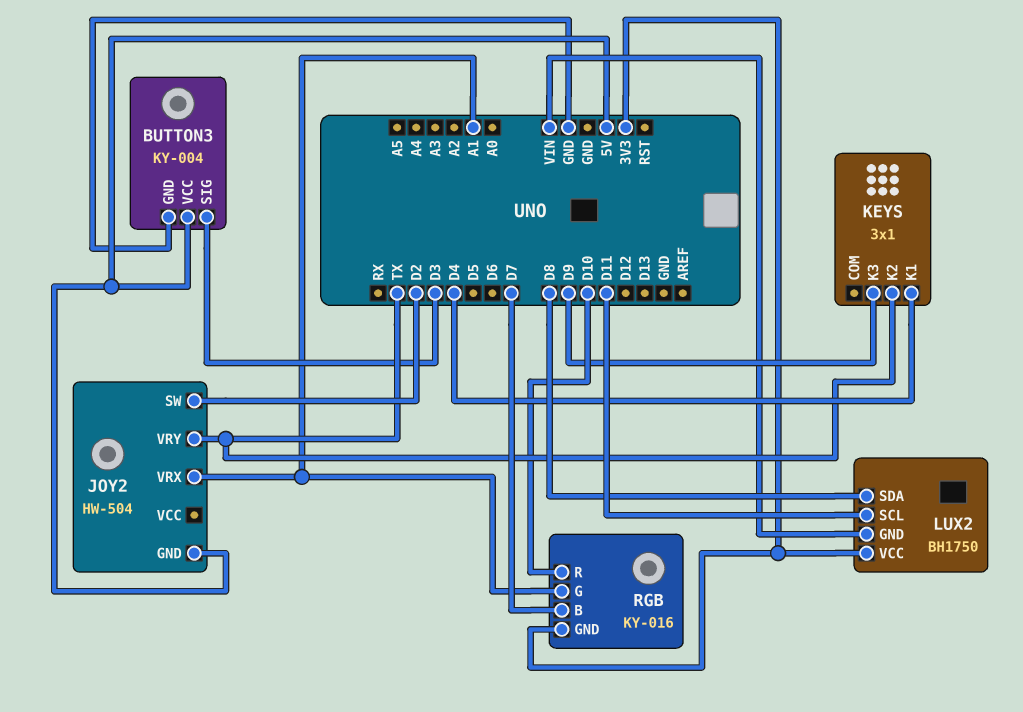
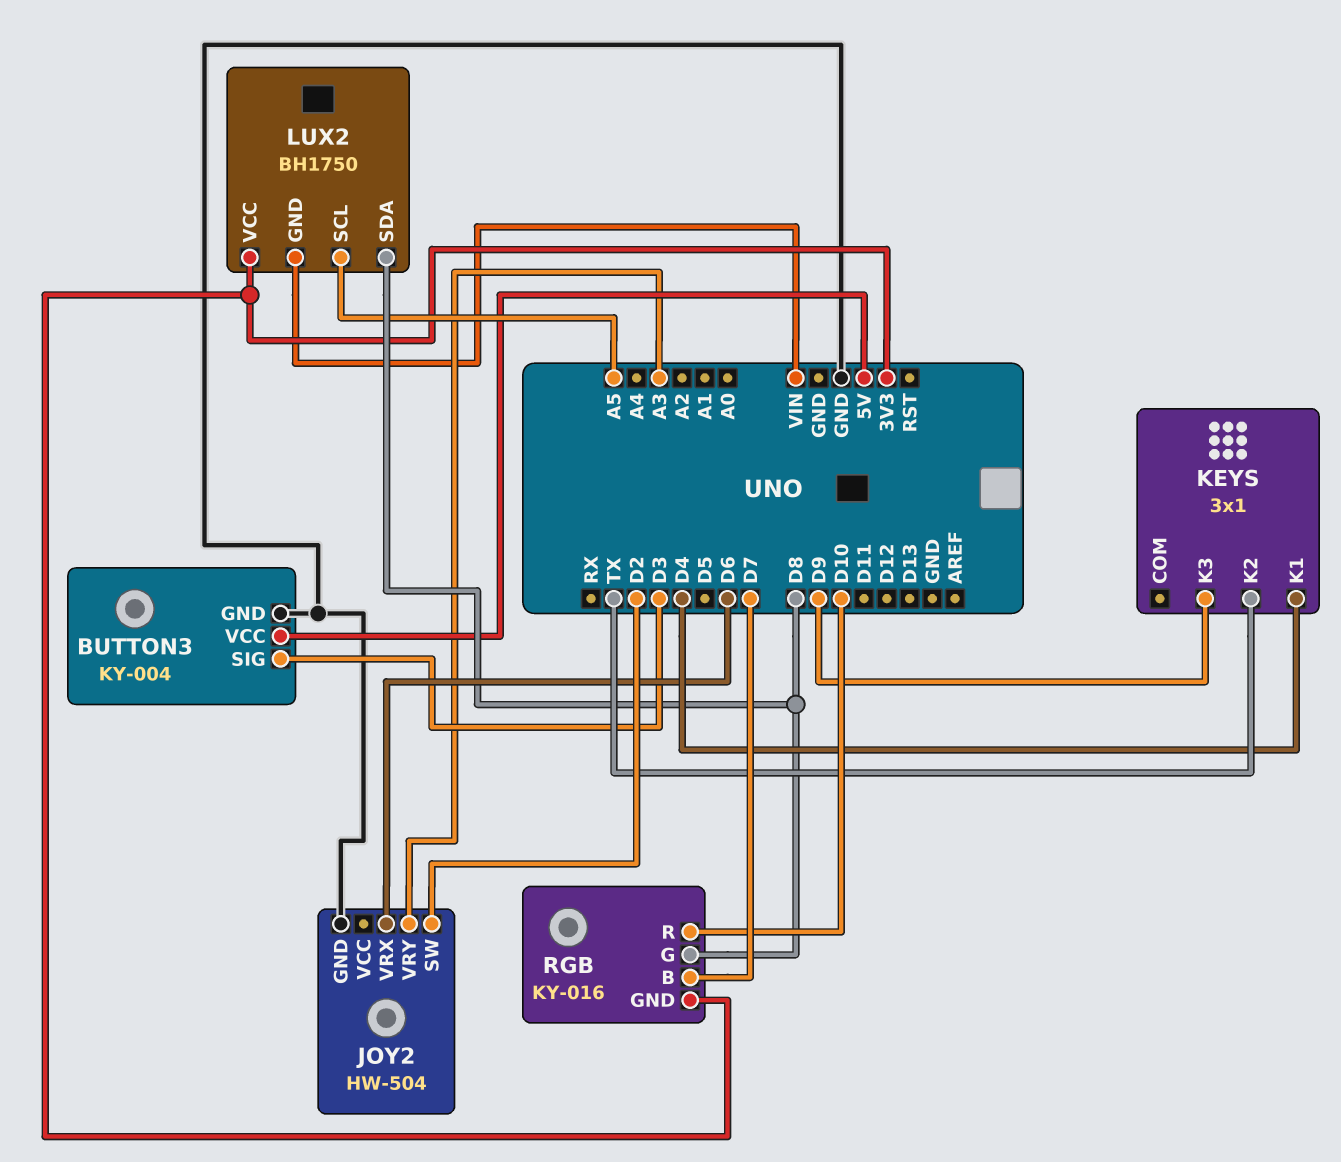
JOY2 pin GND: 5V -> GND
JOY2 pin VRX: A1 -> D6
JOY2 pin VRY: TX -> A3
LUX2 pin SCL: D11 -> A5
RGB pin G: A1 -> D8

